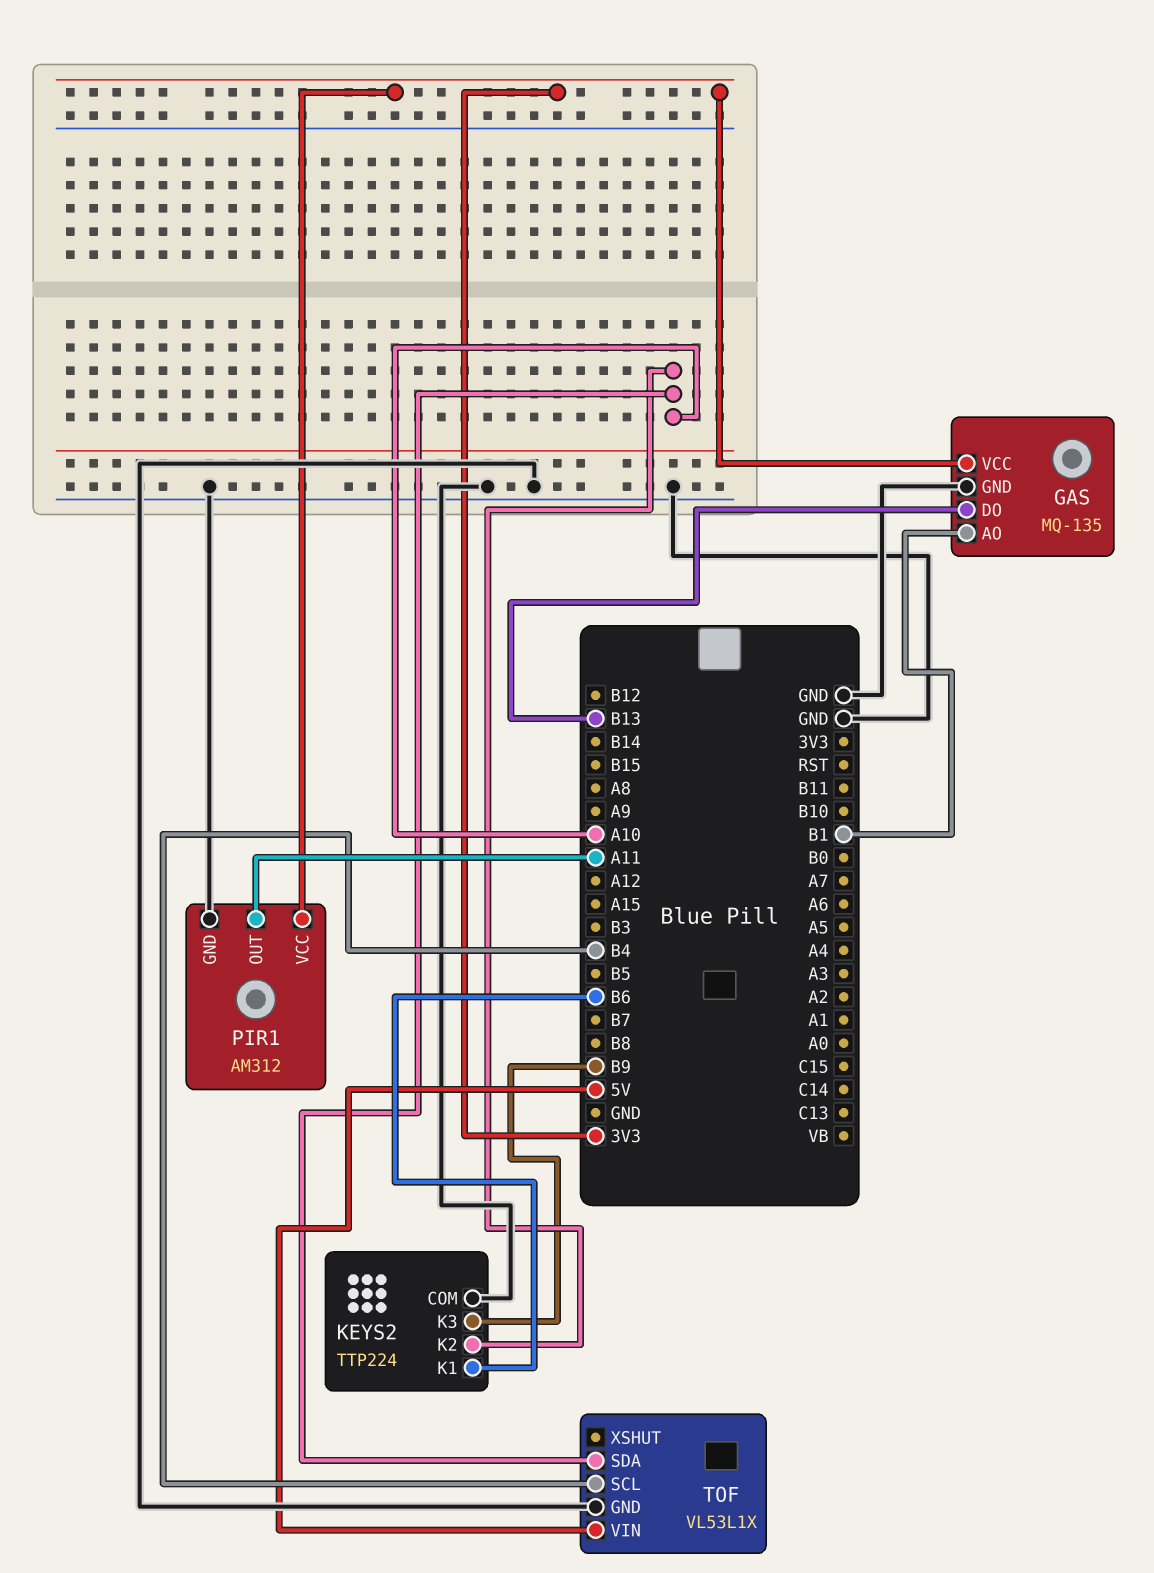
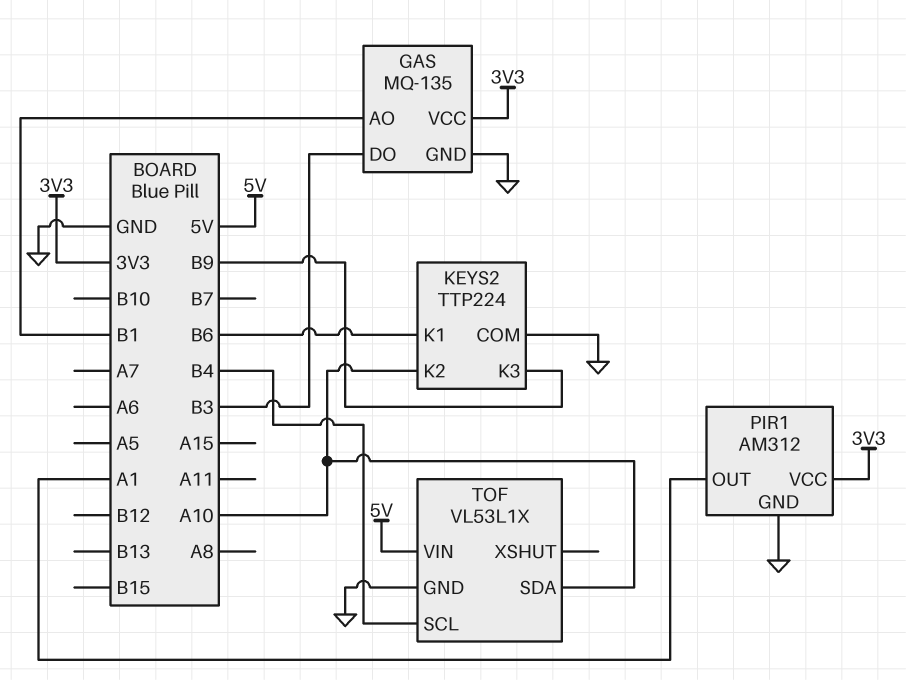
GAS pin DO: B13 -> B3
PIR1 pin OUT: A11 -> A1

